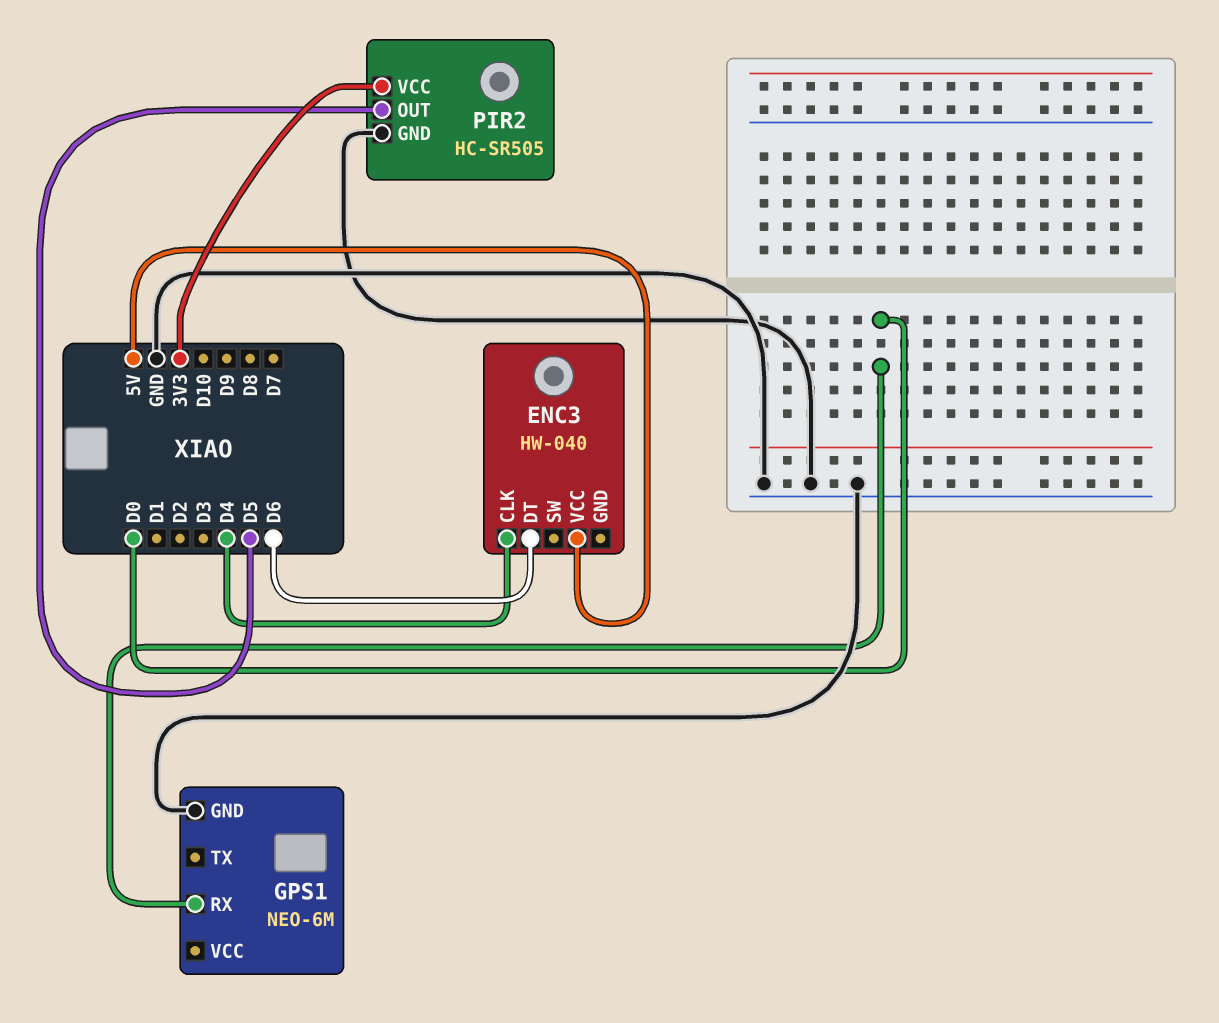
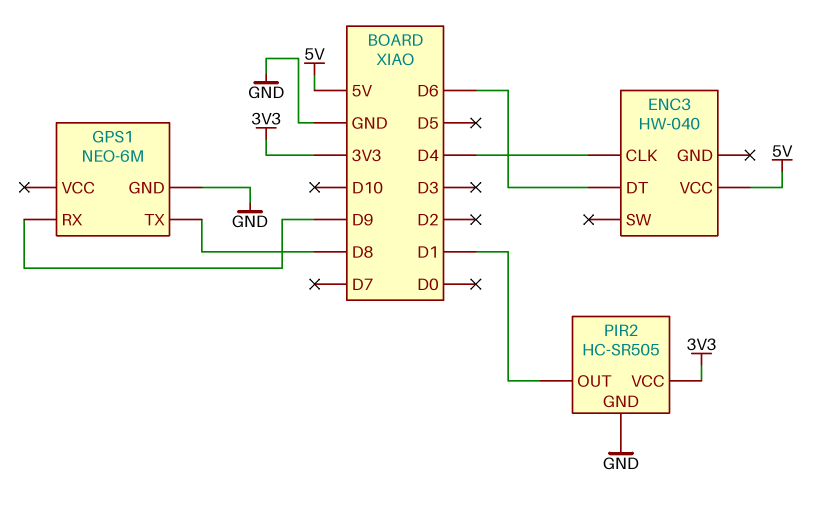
GPS1 pin RX: D0 -> D9
GPS1 pin TX: none -> D8
PIR2 pin OUT: D5 -> D1

